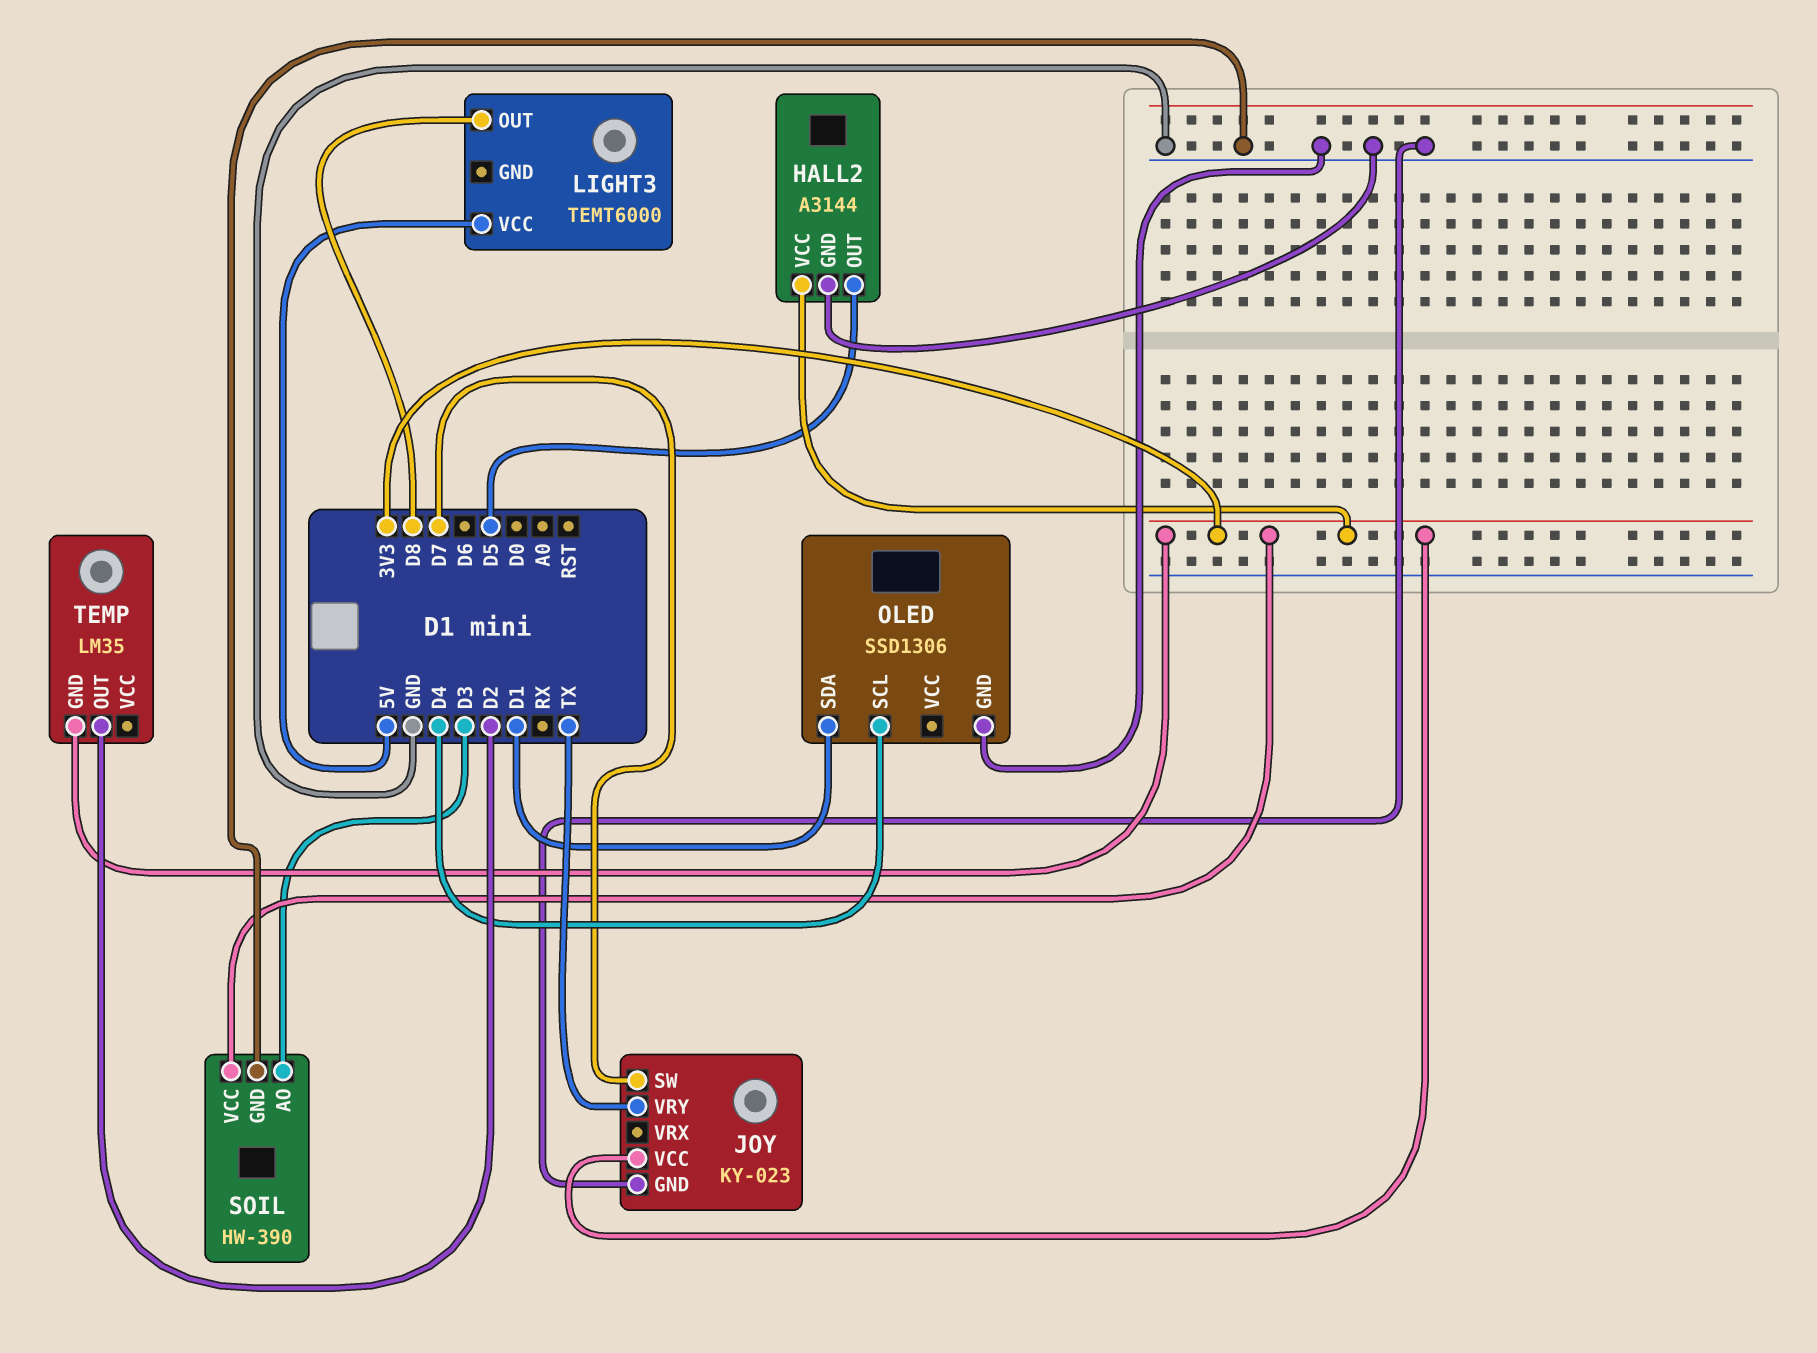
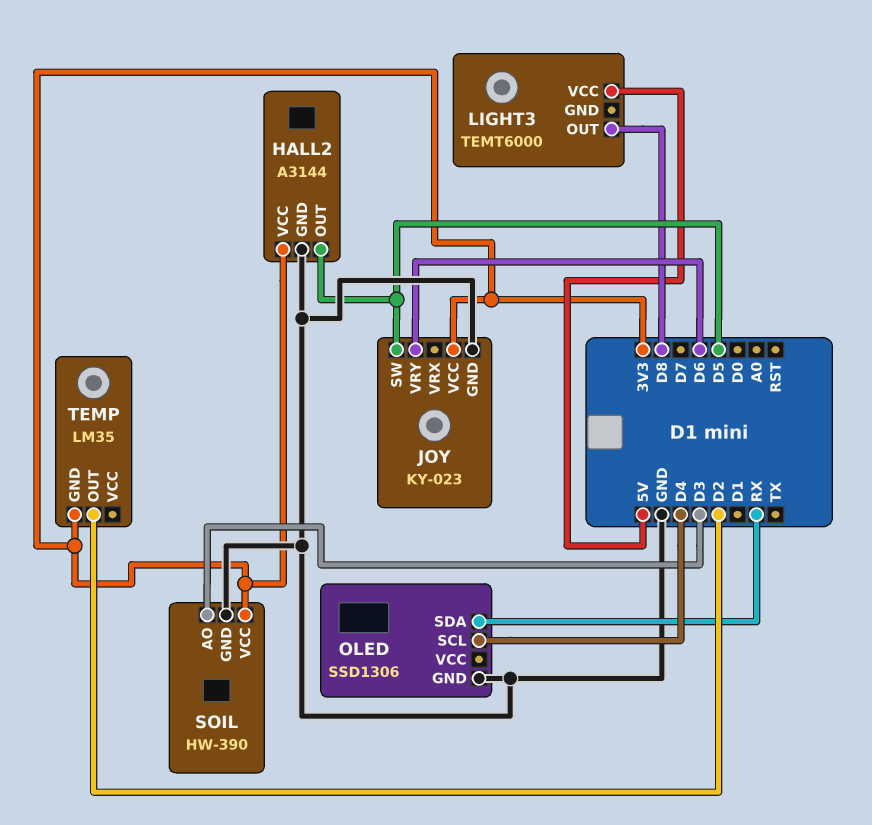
JOY pin SW: D7 -> D5
JOY pin VRY: TX -> D6
OLED pin SDA: D1 -> RX

